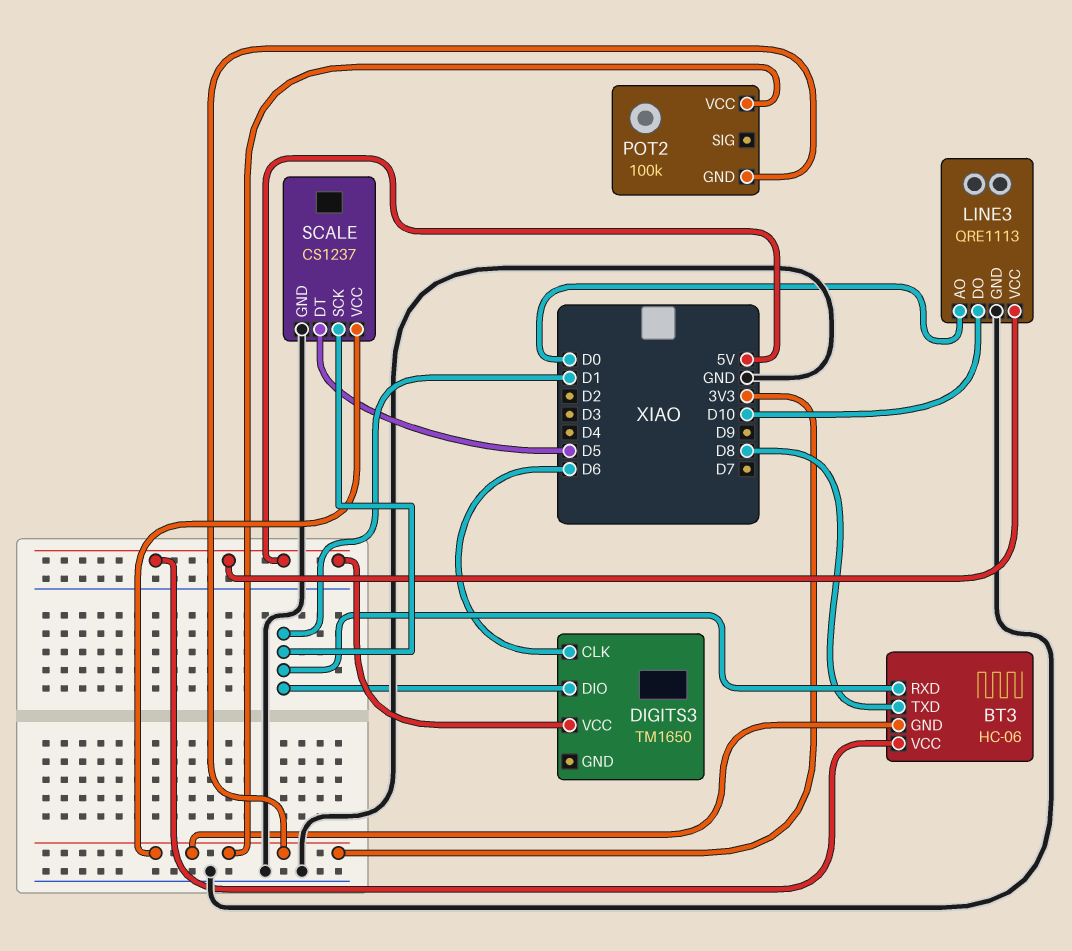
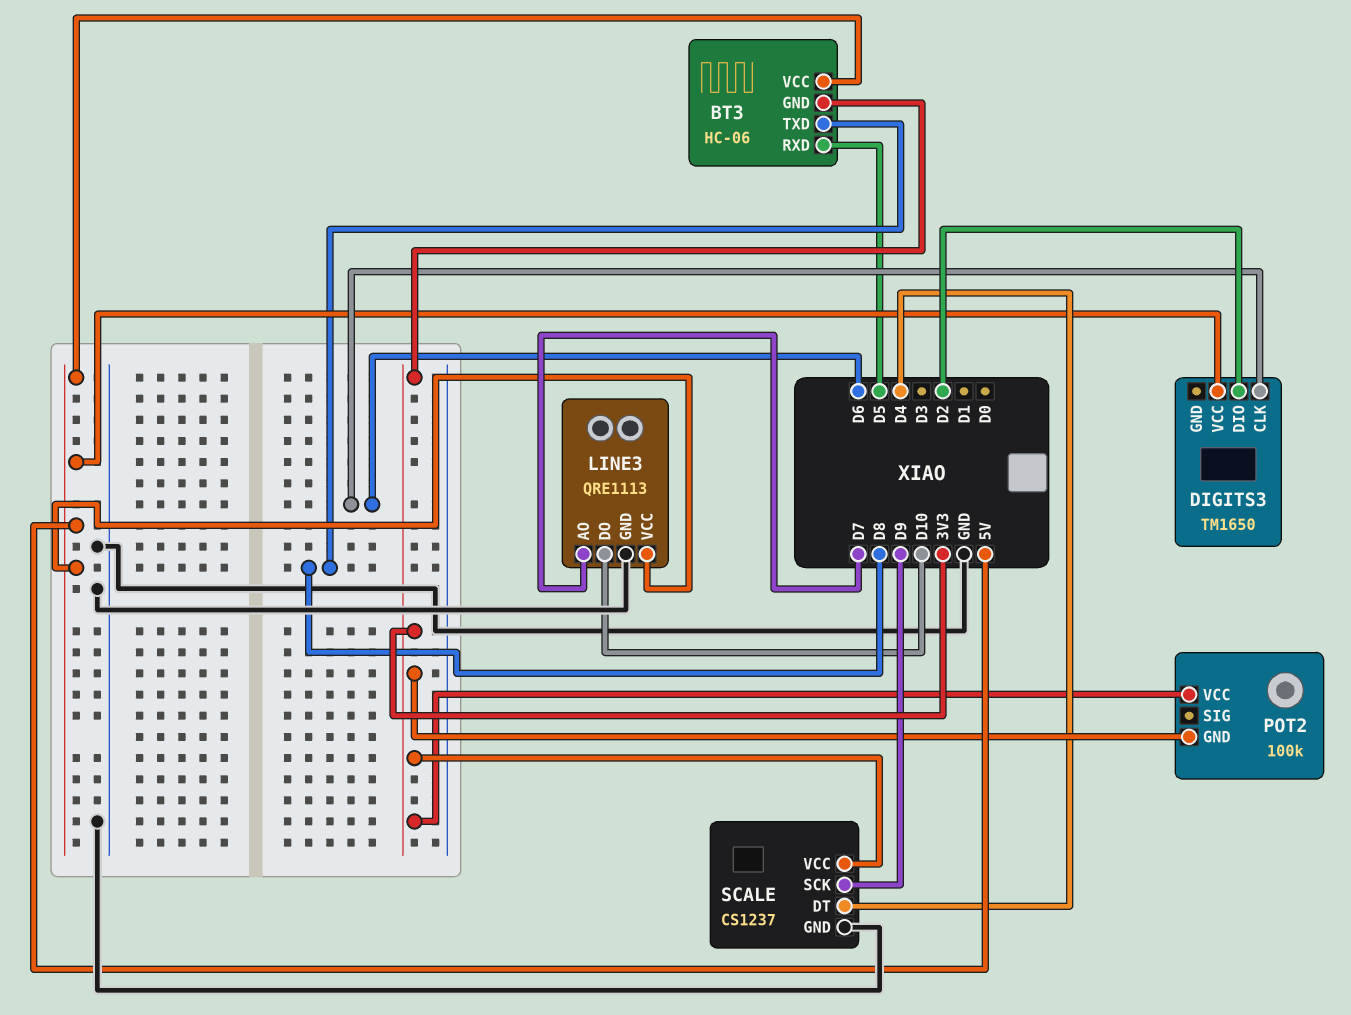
BT3 pin RXD: D1 -> D5
DIGITS3 pin DIO: D1 -> D2
LINE3 pin AO: D0 -> D7
SCALE pin DT: D5 -> D4
SCALE pin SCK: D1 -> D9

